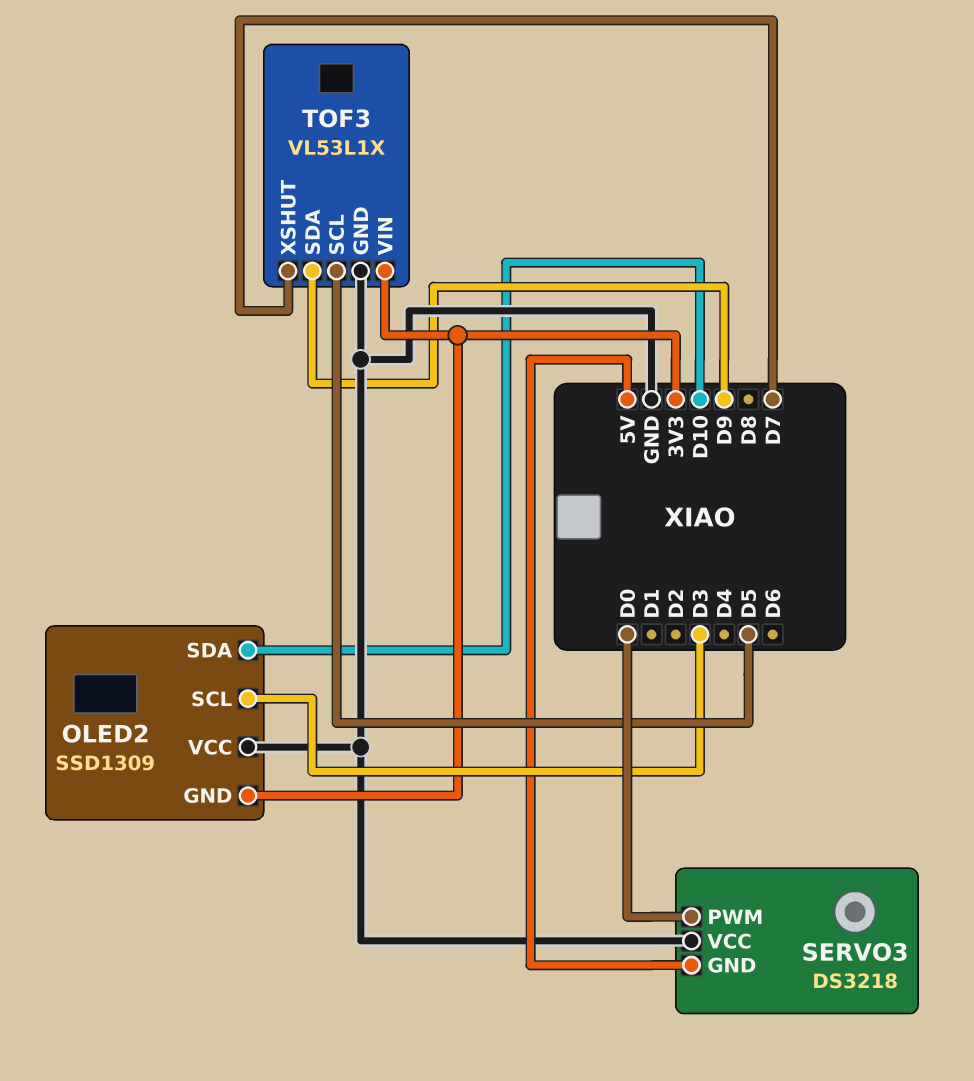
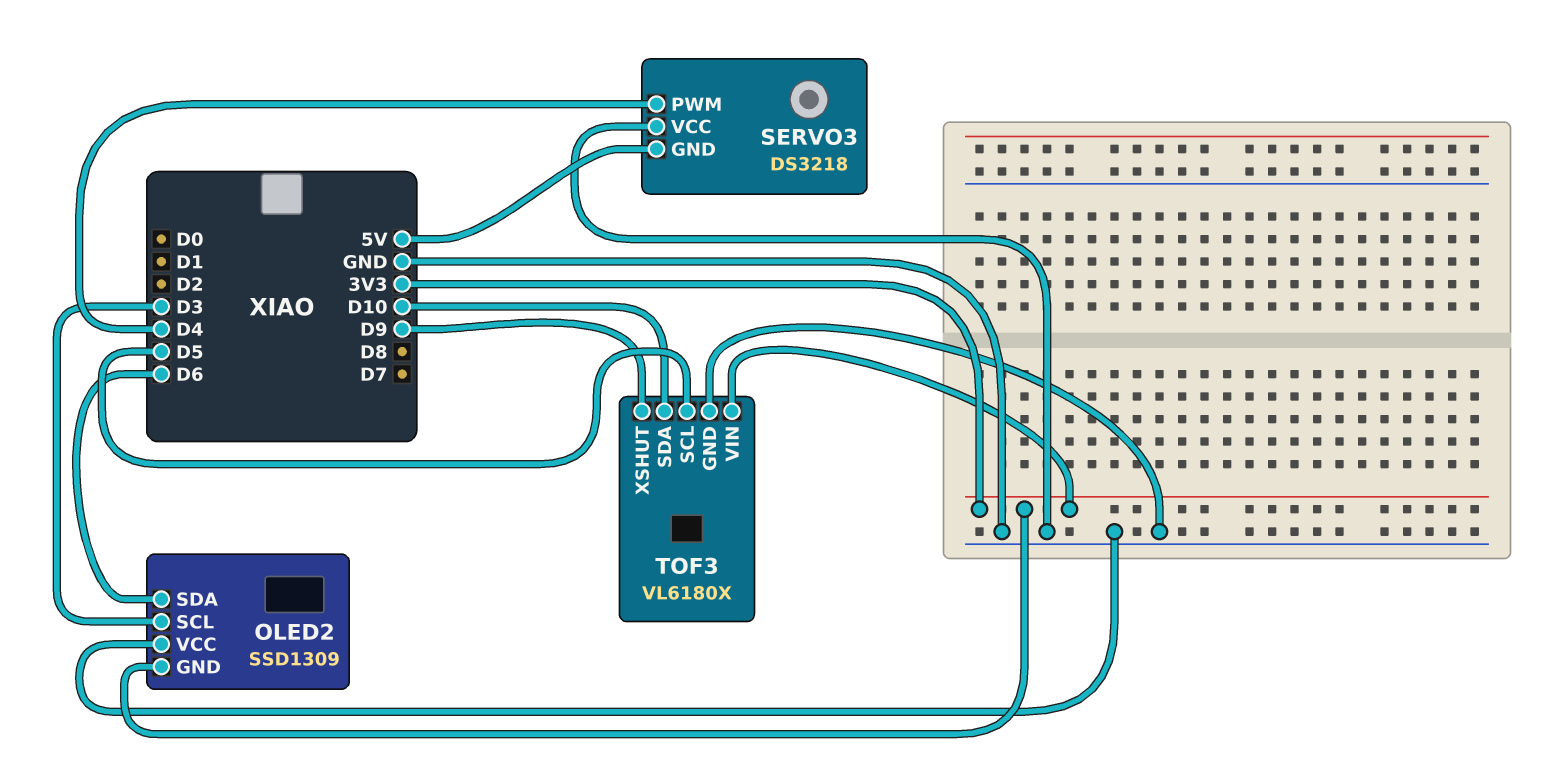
OLED2 pin SDA: D10 -> D6
SERVO3 pin PWM: D0 -> D4
TOF3: VL53L1X -> VL6180X
TOF3 pin SDA: D9 -> D10
TOF3 pin XSHUT: D7 -> D9

